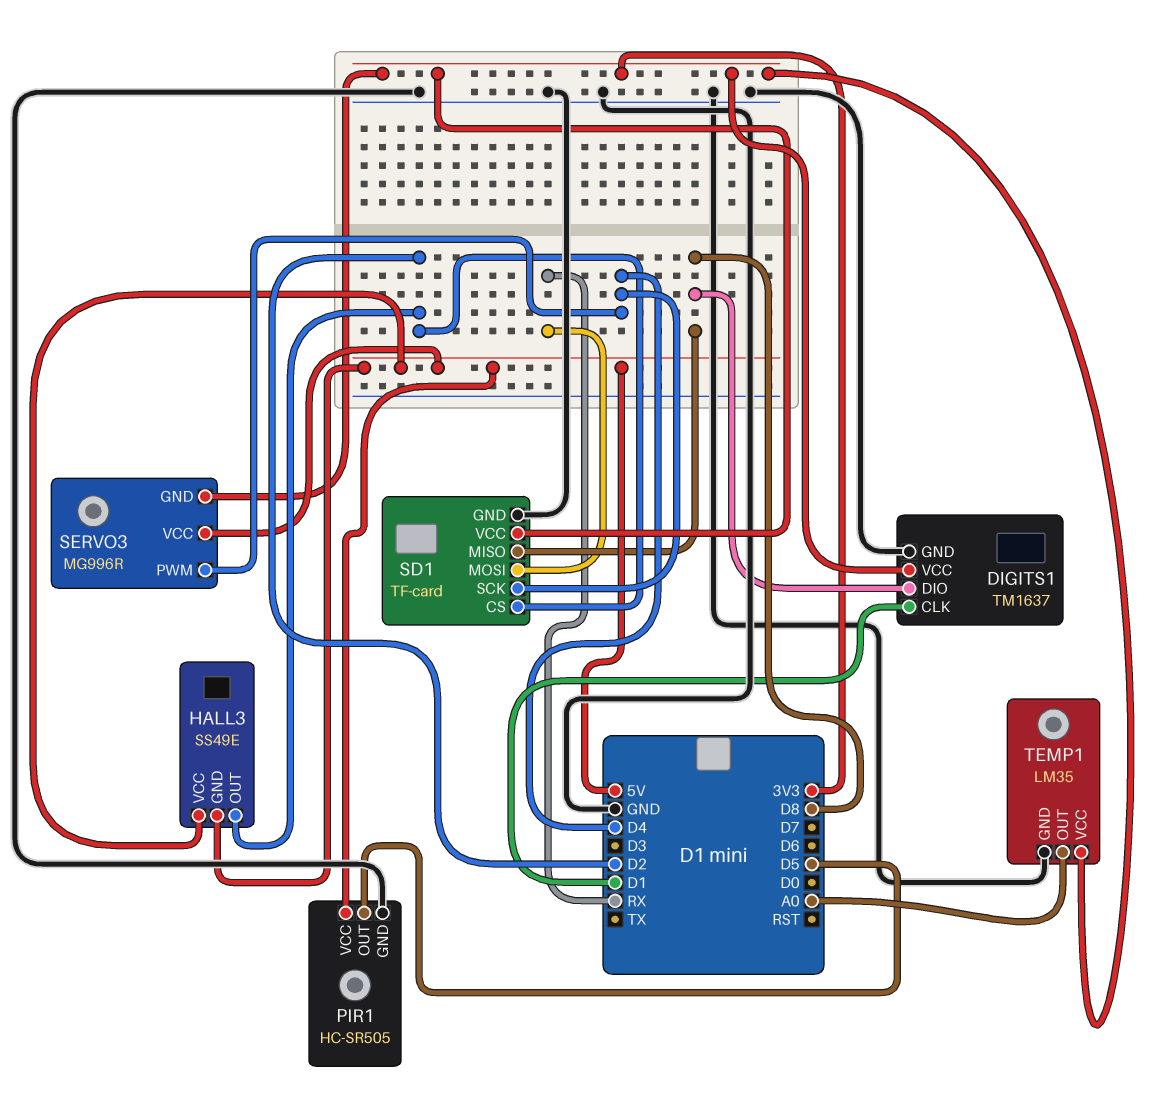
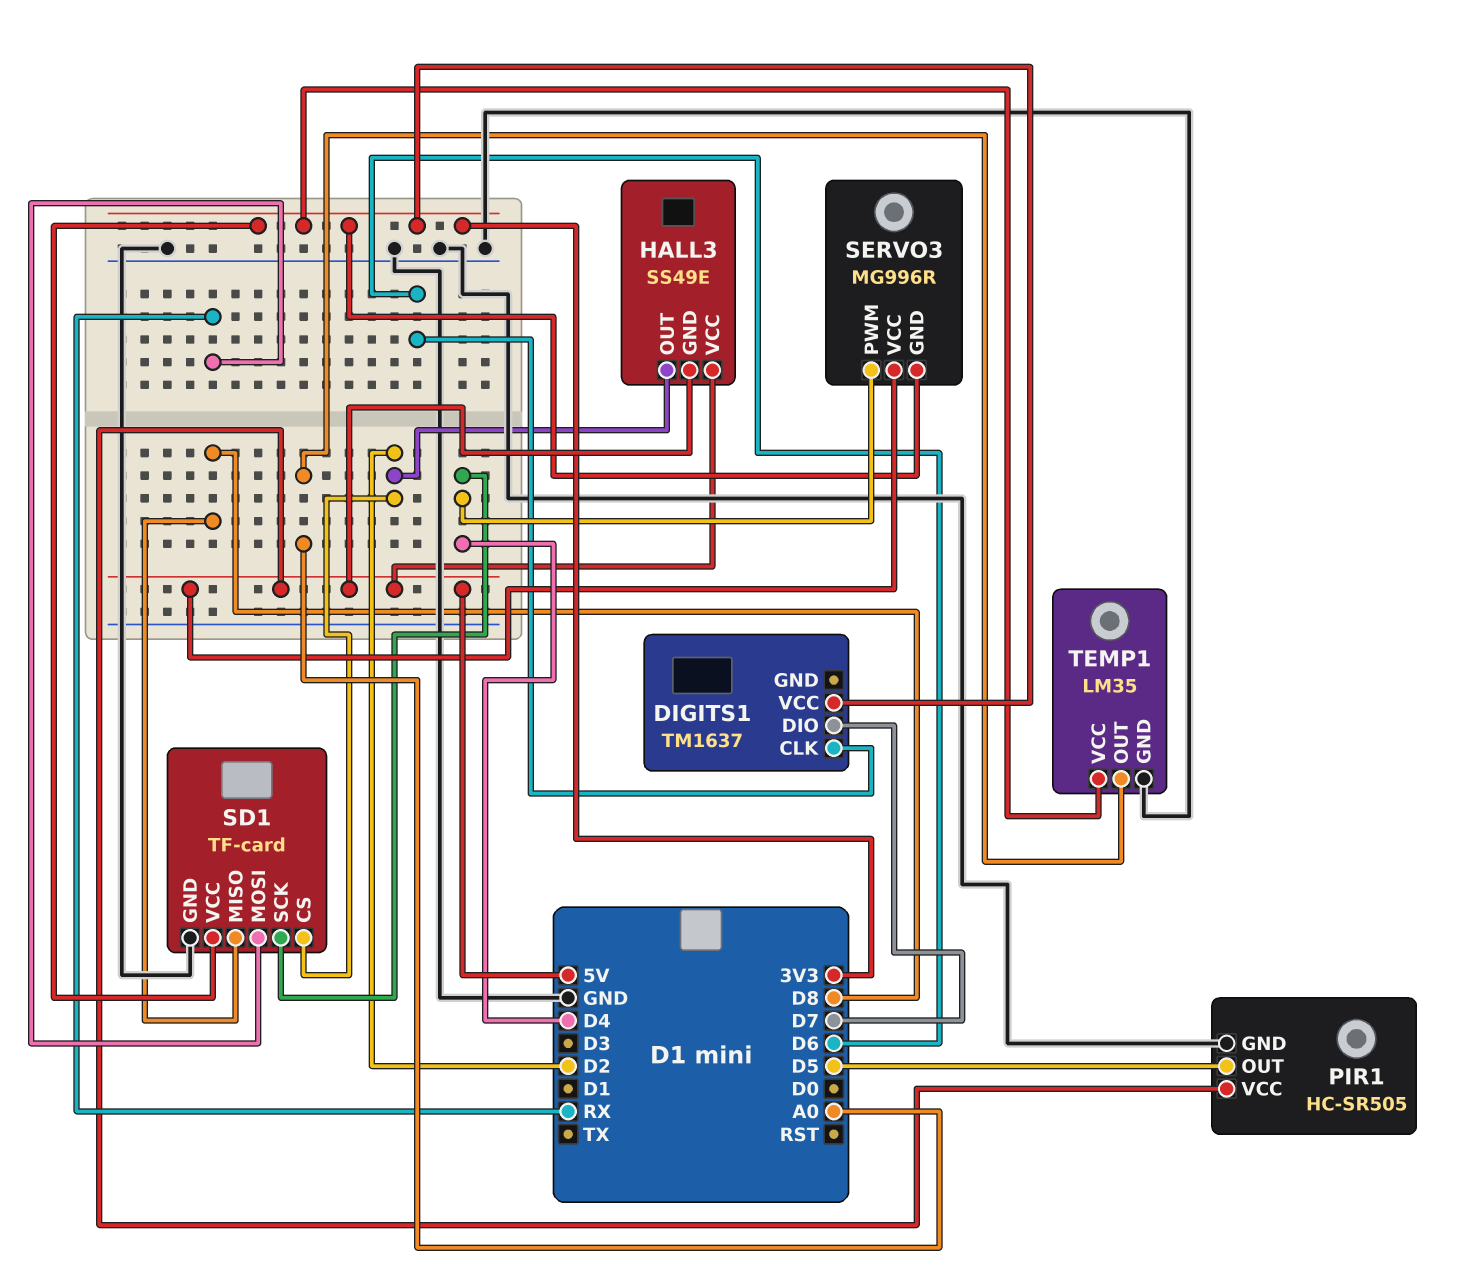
DIGITS1 pin CLK: D1 -> D6
DIGITS1 pin DIO: D8 -> D7
DIGITS1 pin GND: GND -> none

